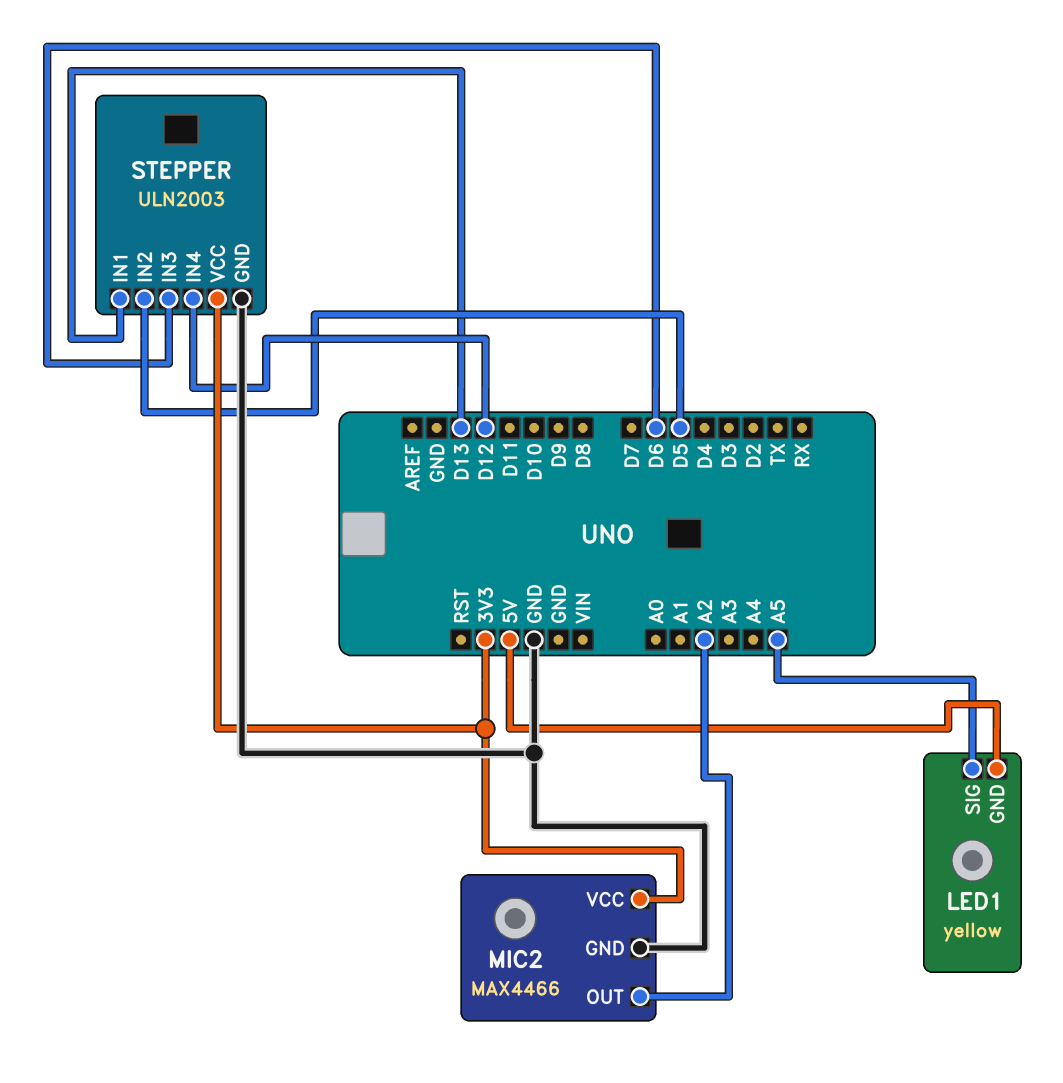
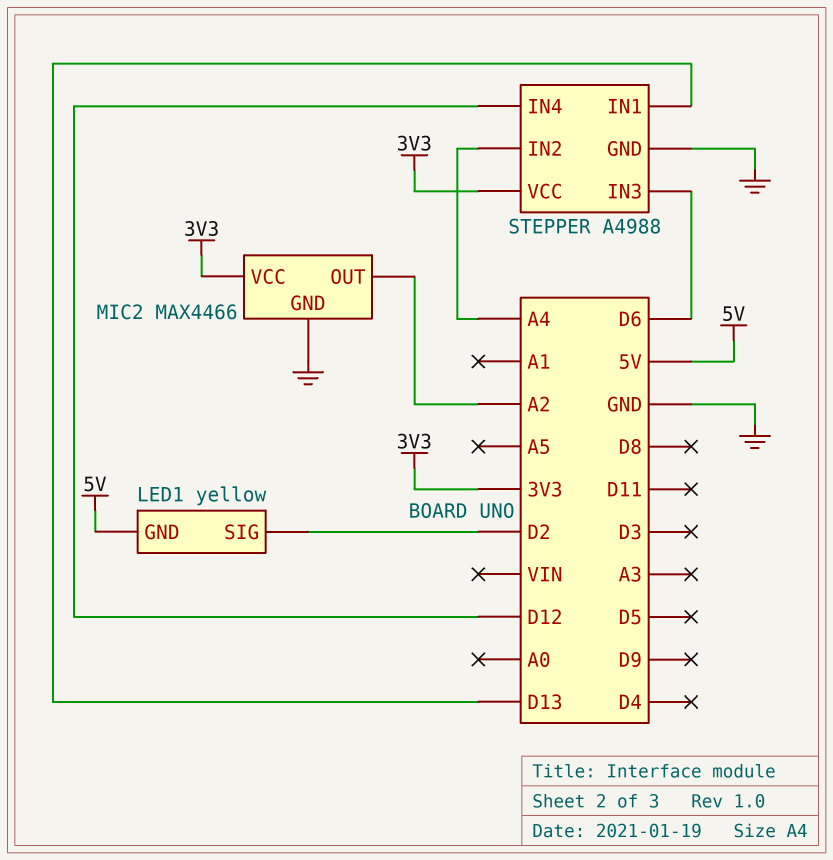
LED1 pin SIG: A5 -> D2
STEPPER: ULN2003 -> A4988
STEPPER pin IN2: D5 -> A4

